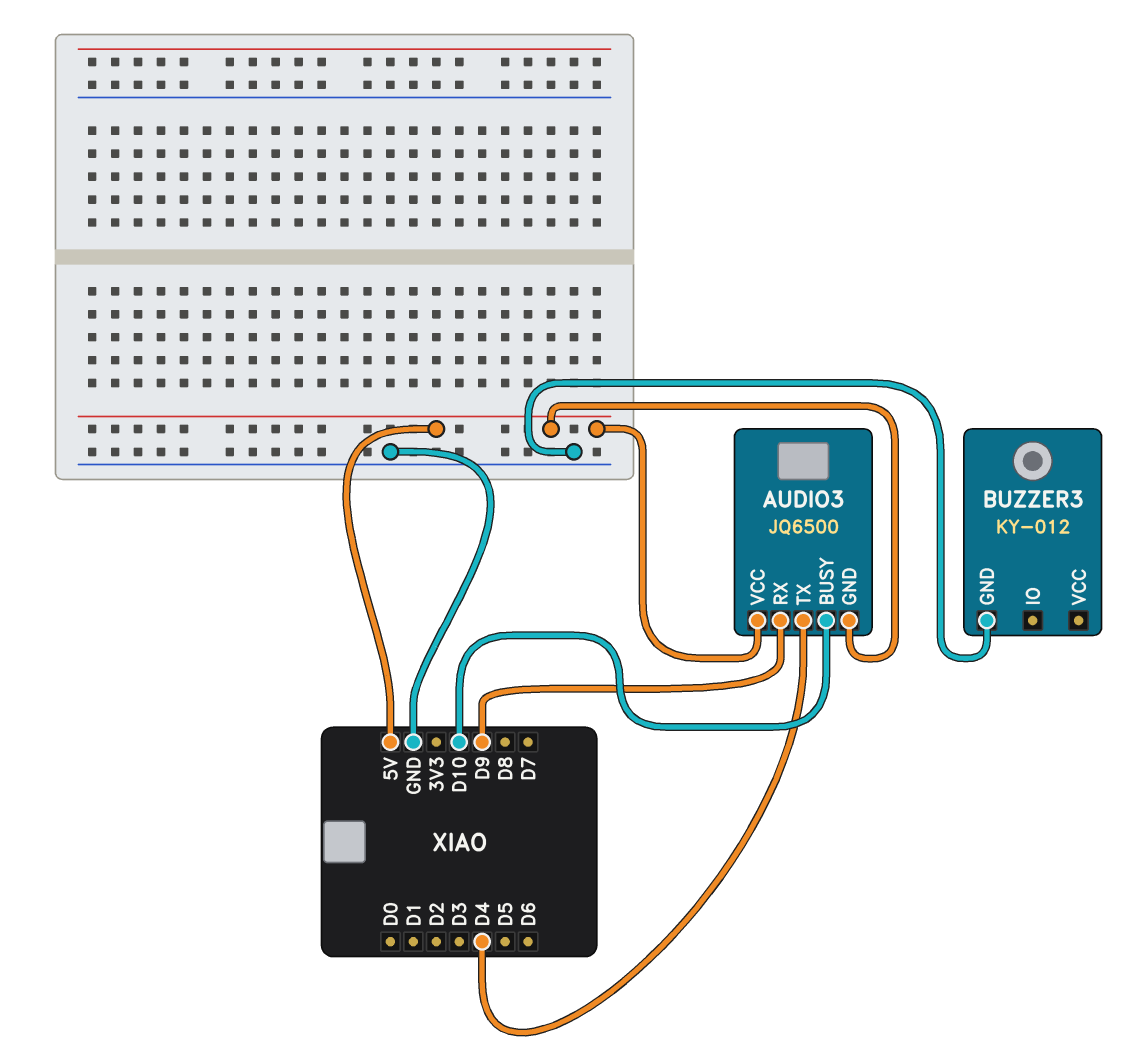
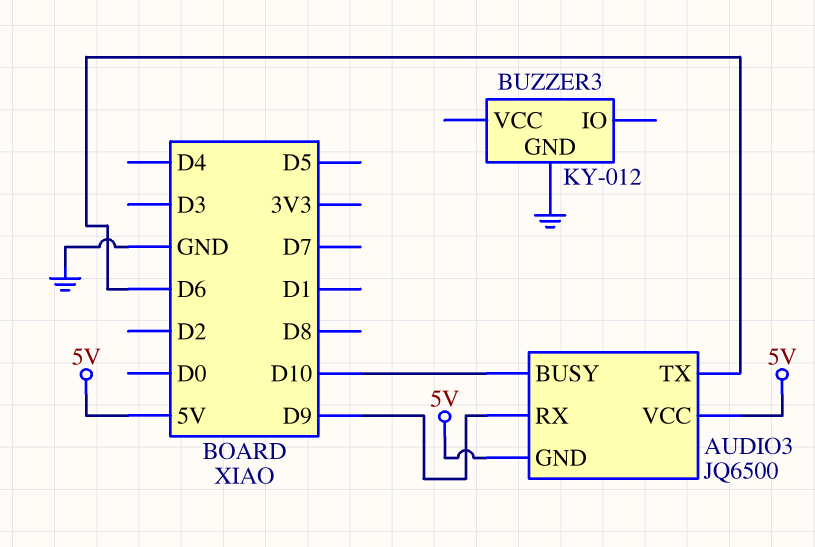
AUDIO3 pin TX: D4 -> D6

